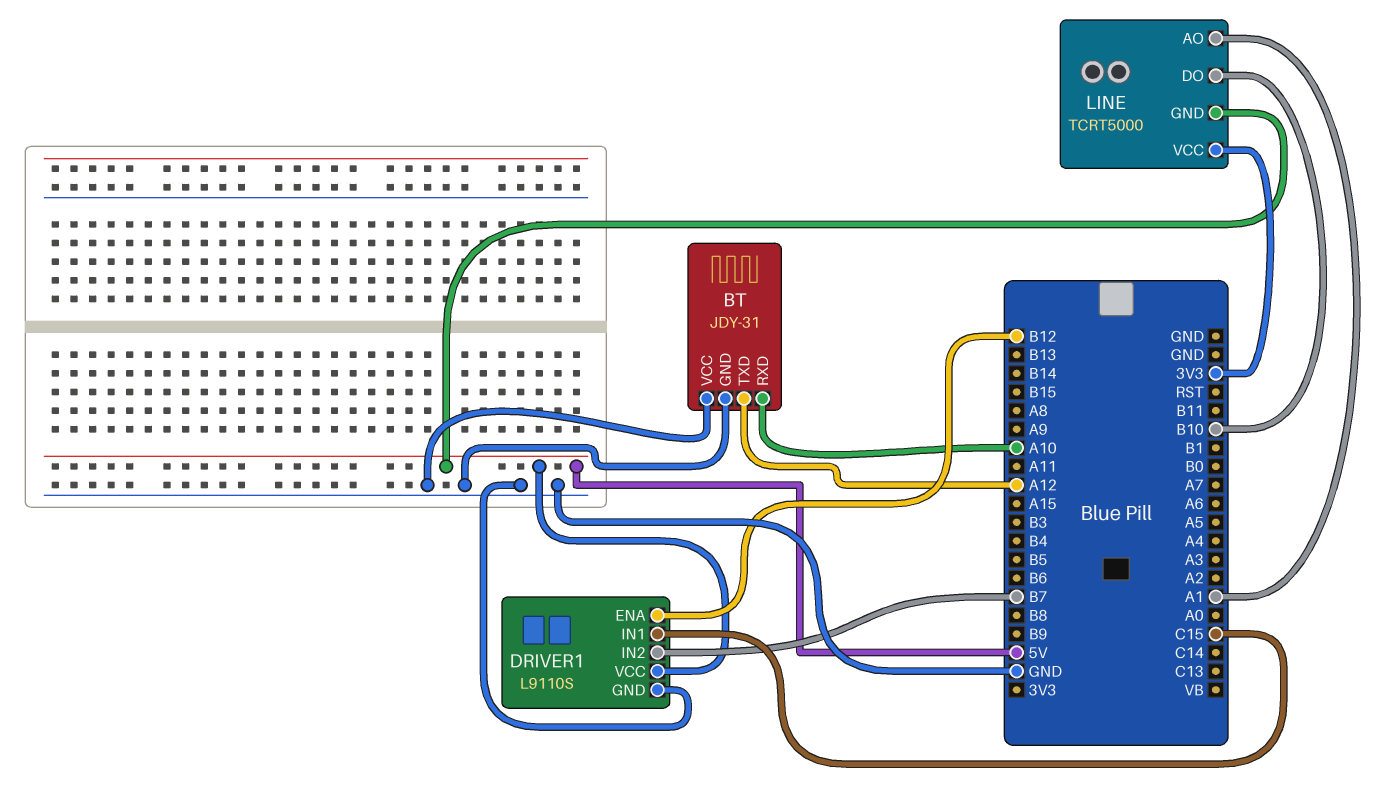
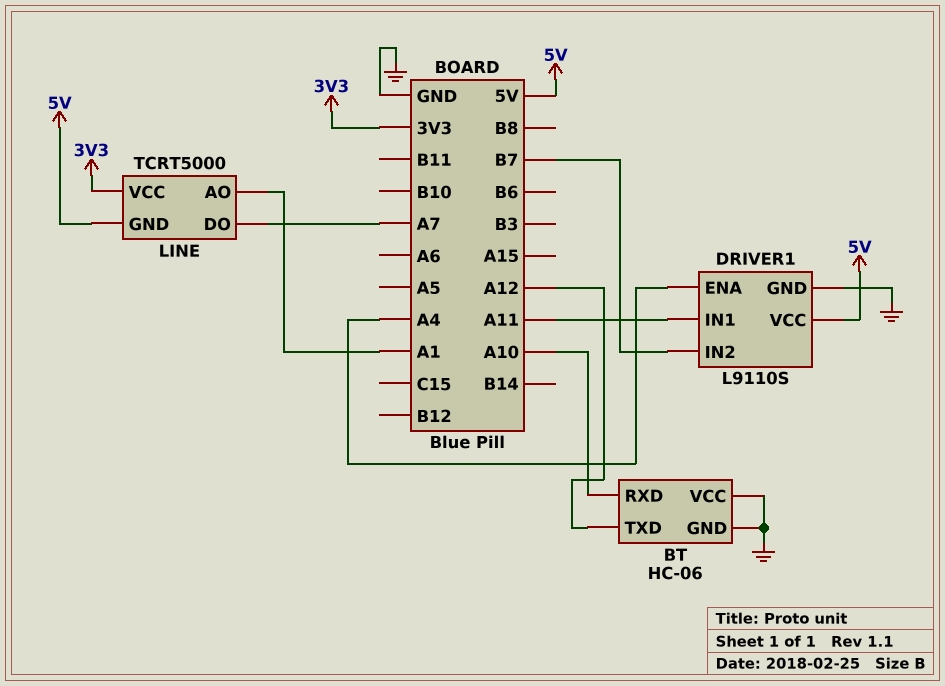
BT: JDY-31 -> HC-06
DRIVER1 pin ENA: B12 -> A4
DRIVER1 pin IN1: C15 -> A11
LINE pin DO: B10 -> A7

